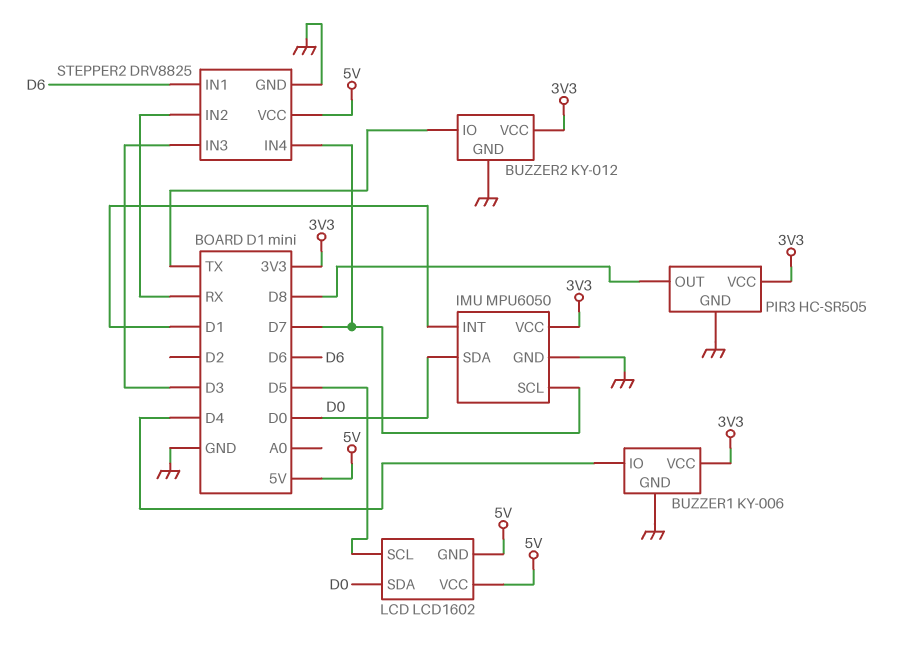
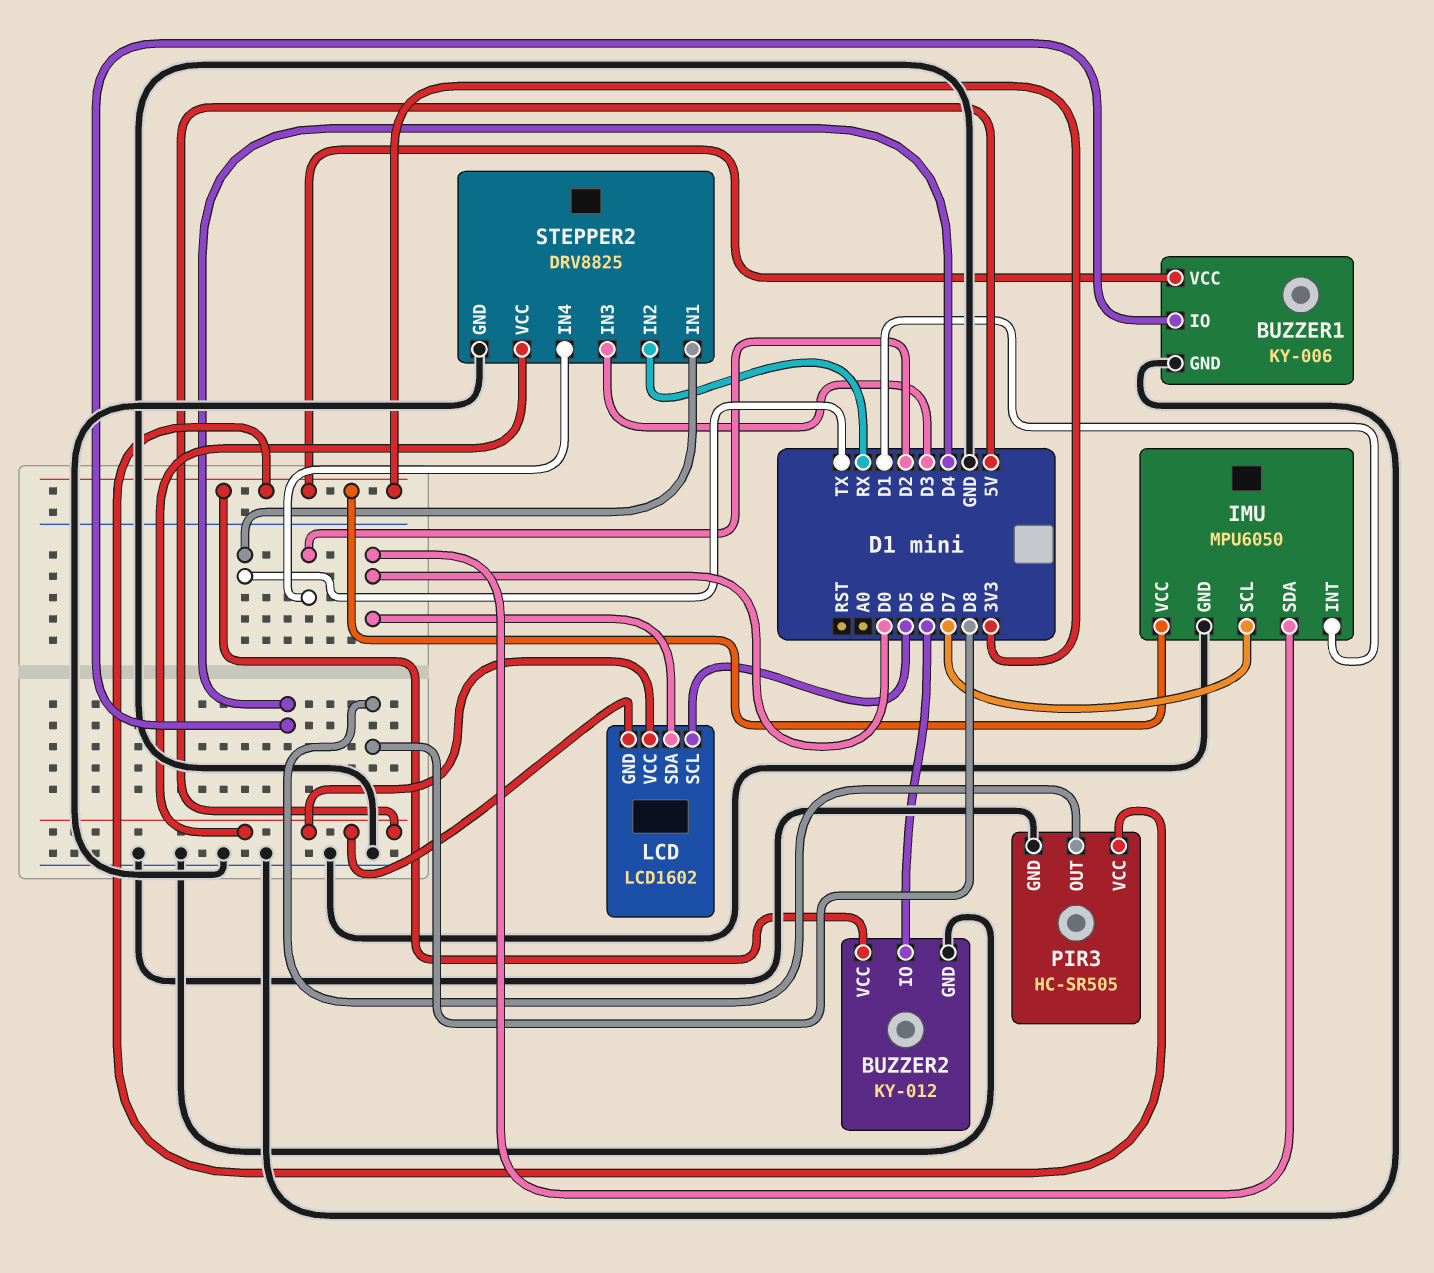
BUZZER2 pin IO: TX -> D6
STEPPER2 pin IN1: D6 -> TX
STEPPER2 pin IN4: D7 -> D2

